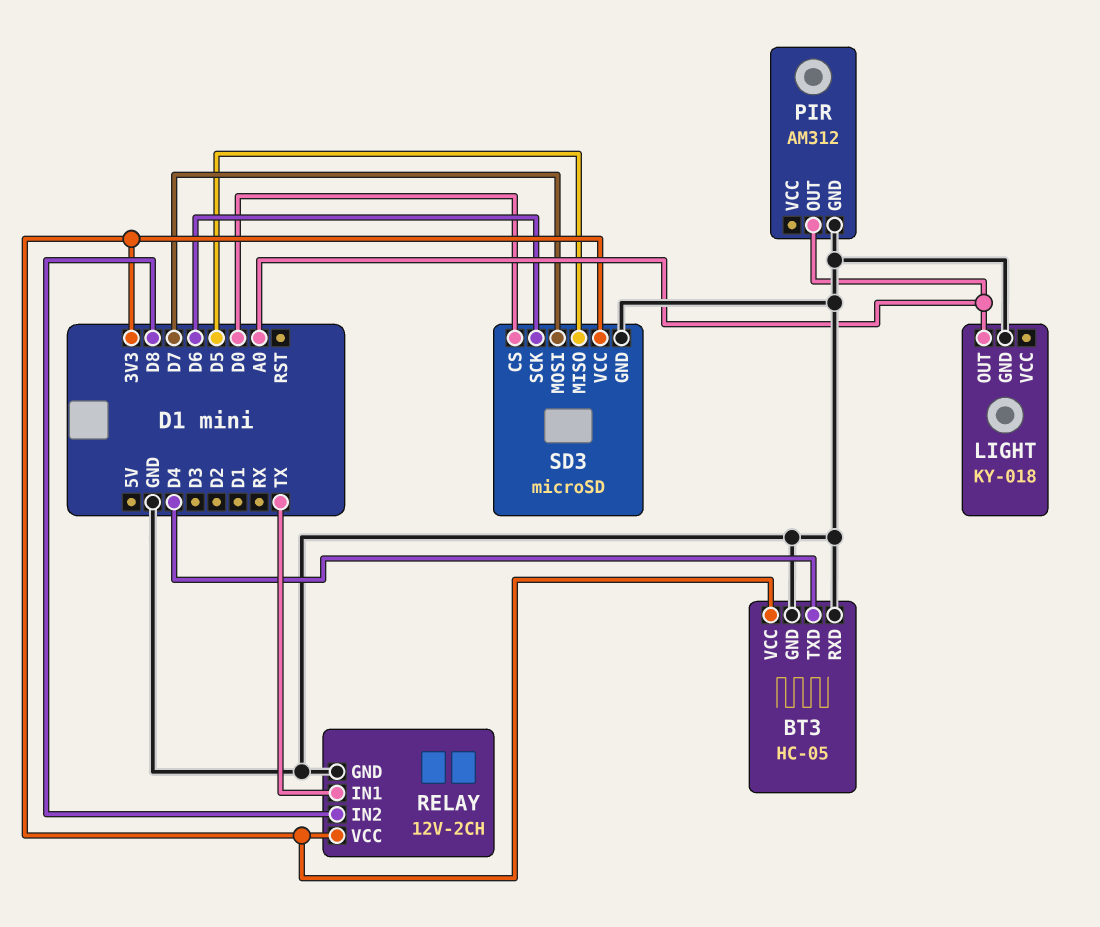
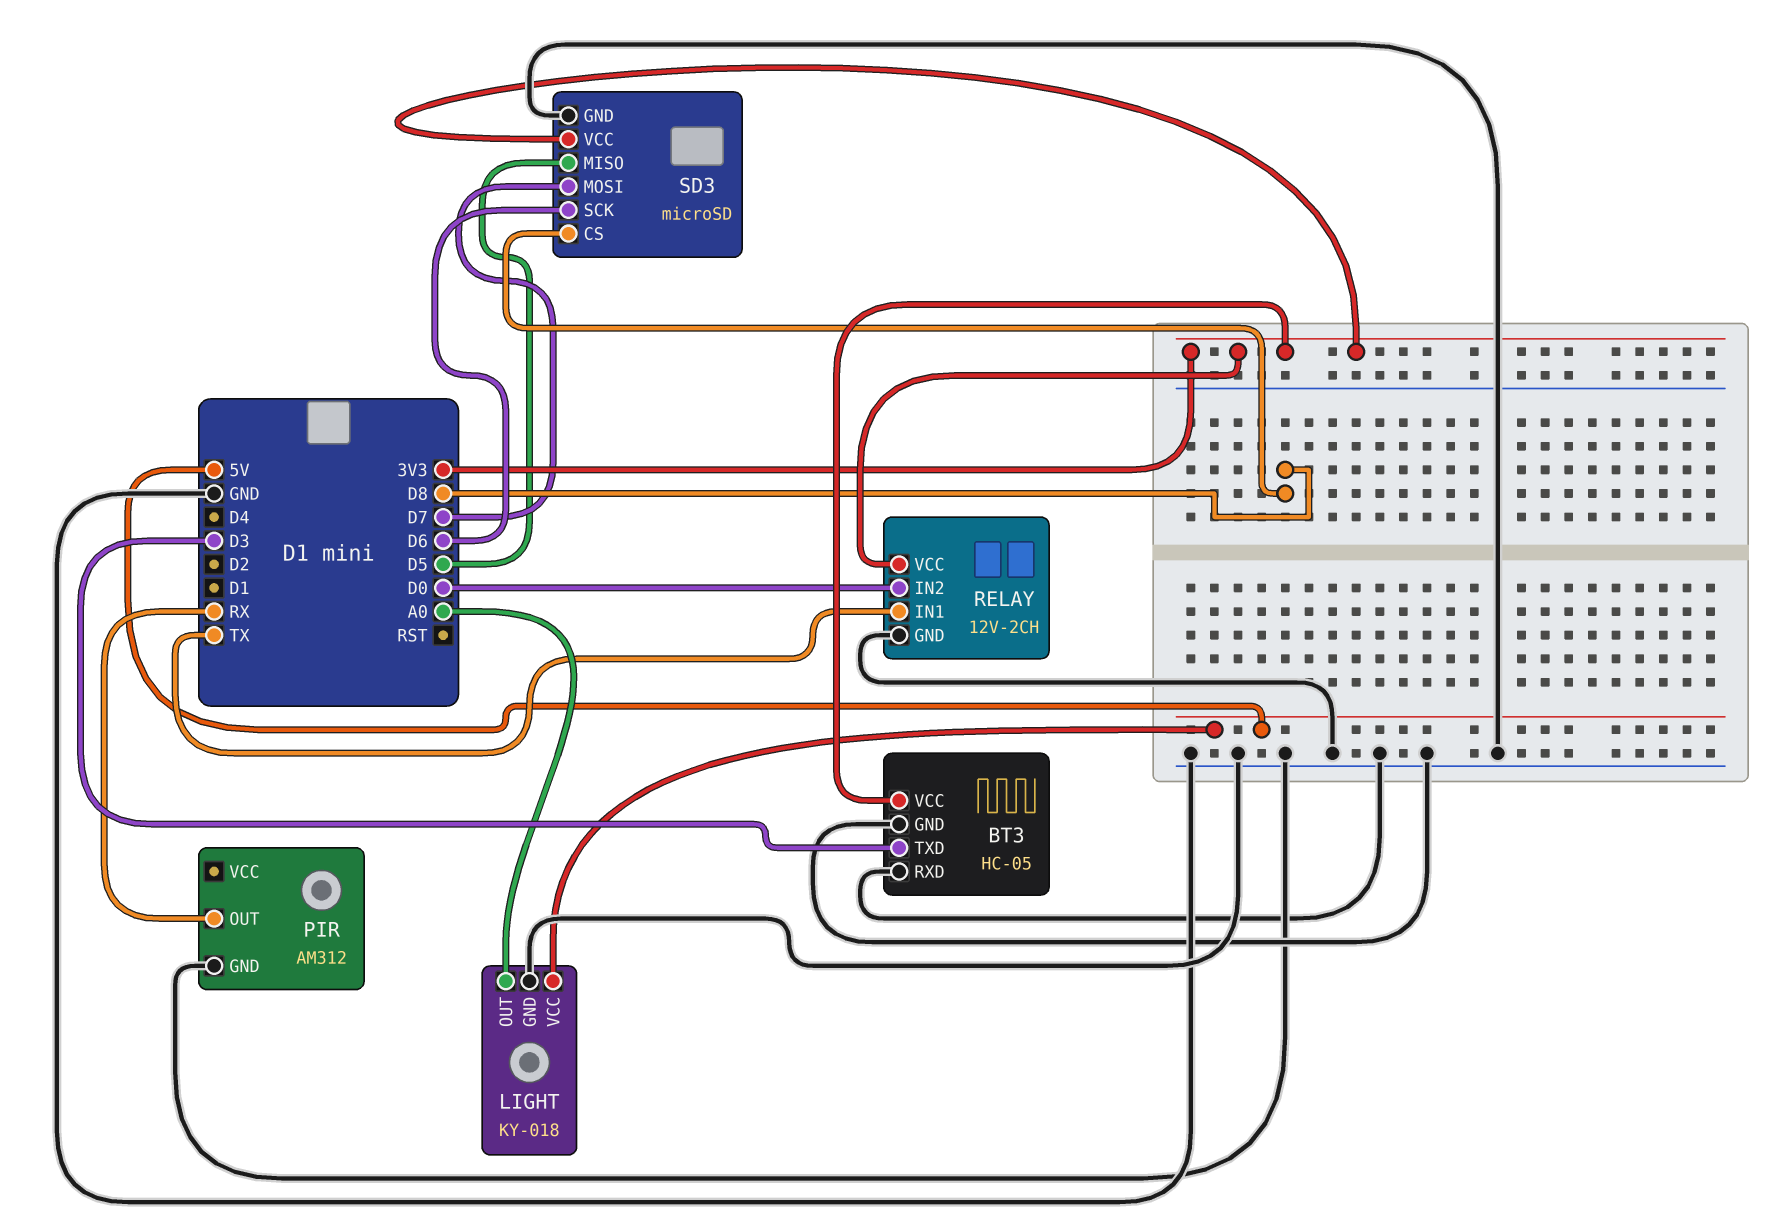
BT3 pin TXD: D4 -> D3
LIGHT pin VCC: none -> 5V
PIR pin OUT: A0 -> RX
RELAY pin IN2: D8 -> D0
SD3 pin CS: D0 -> D8

